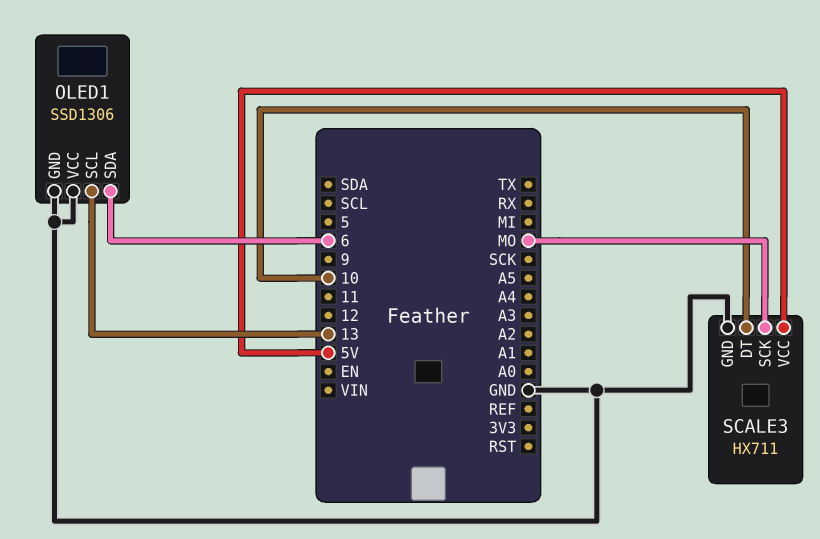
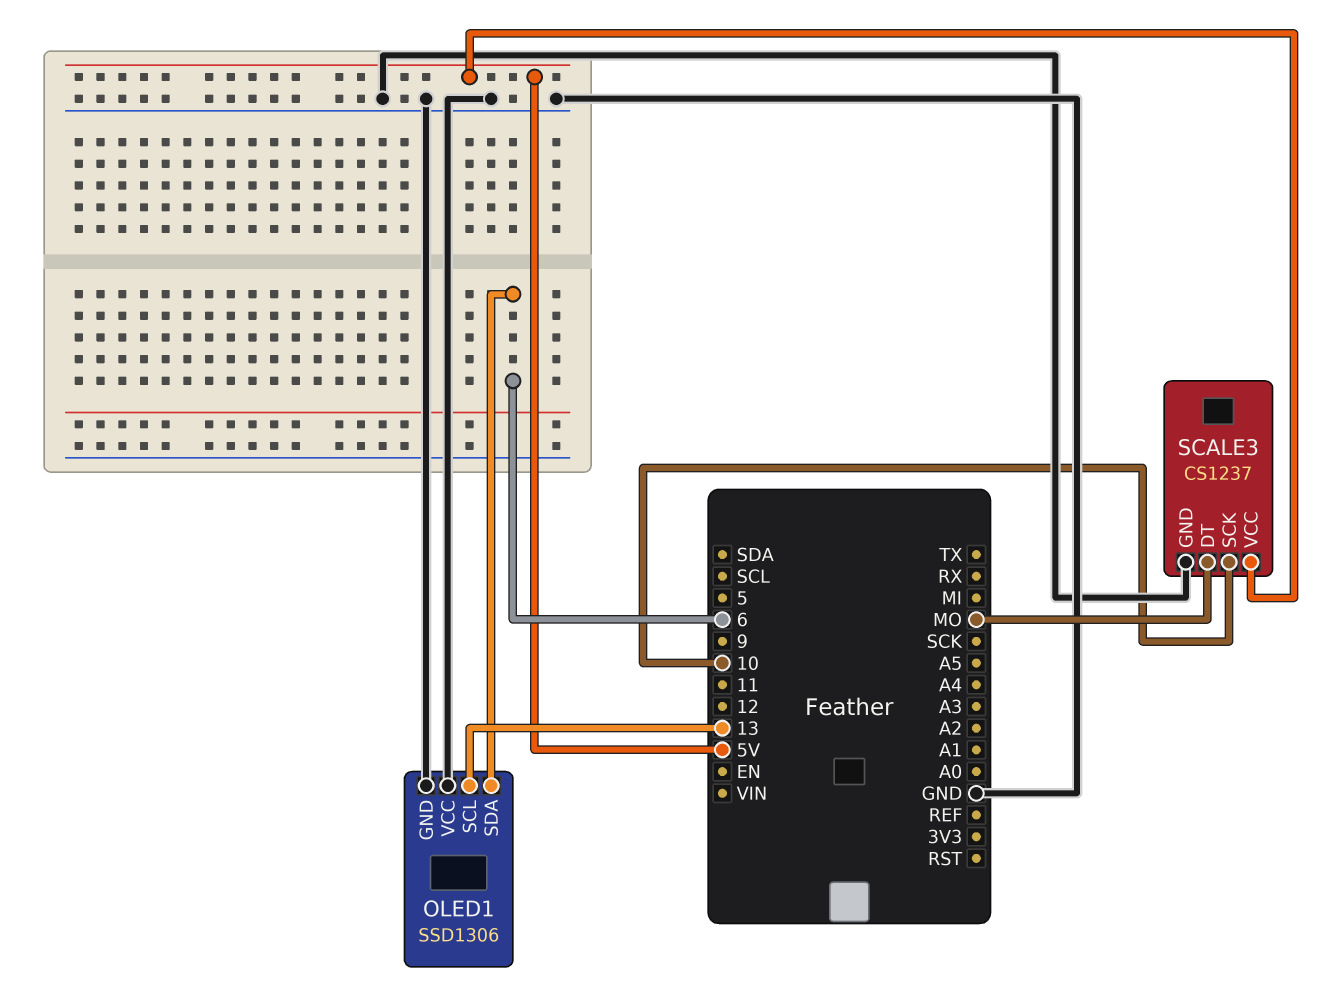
SCALE3: HX711 -> CS1237
SCALE3 pin DT: 10 -> MO
SCALE3 pin SCK: MO -> 10

